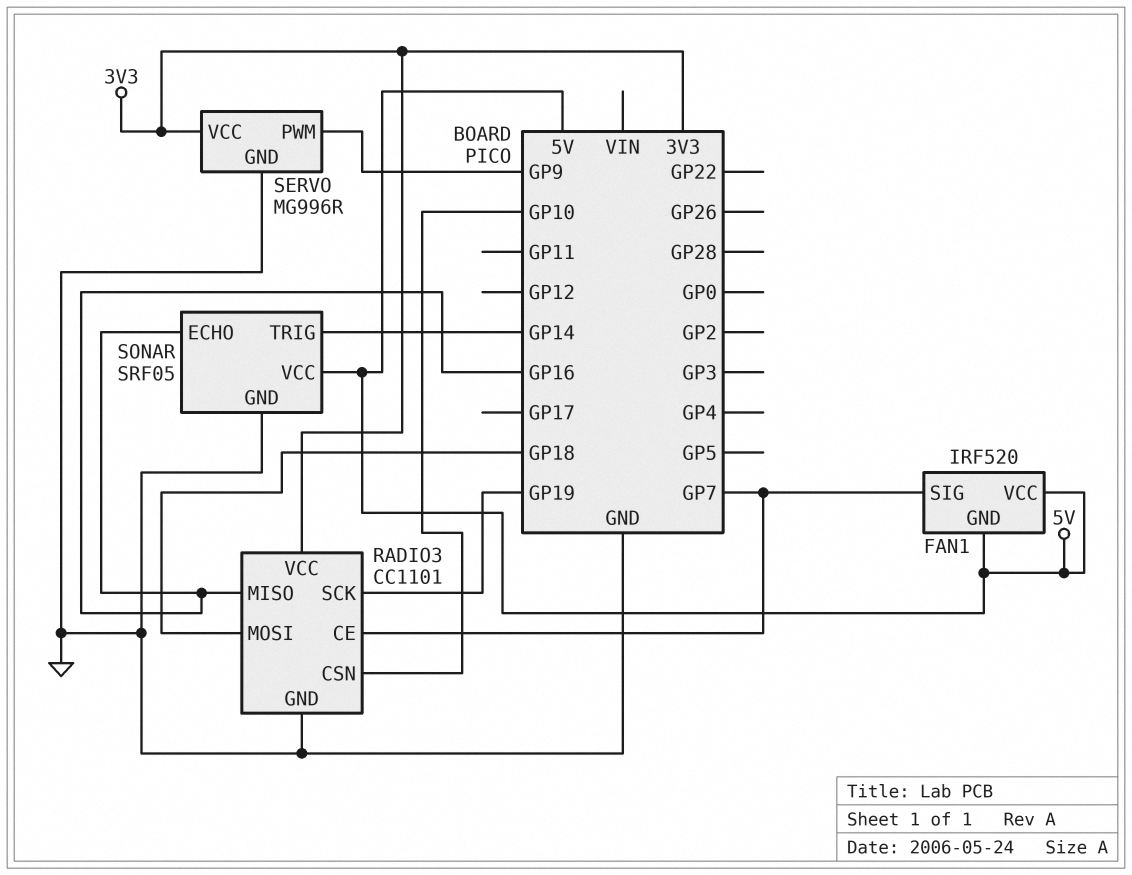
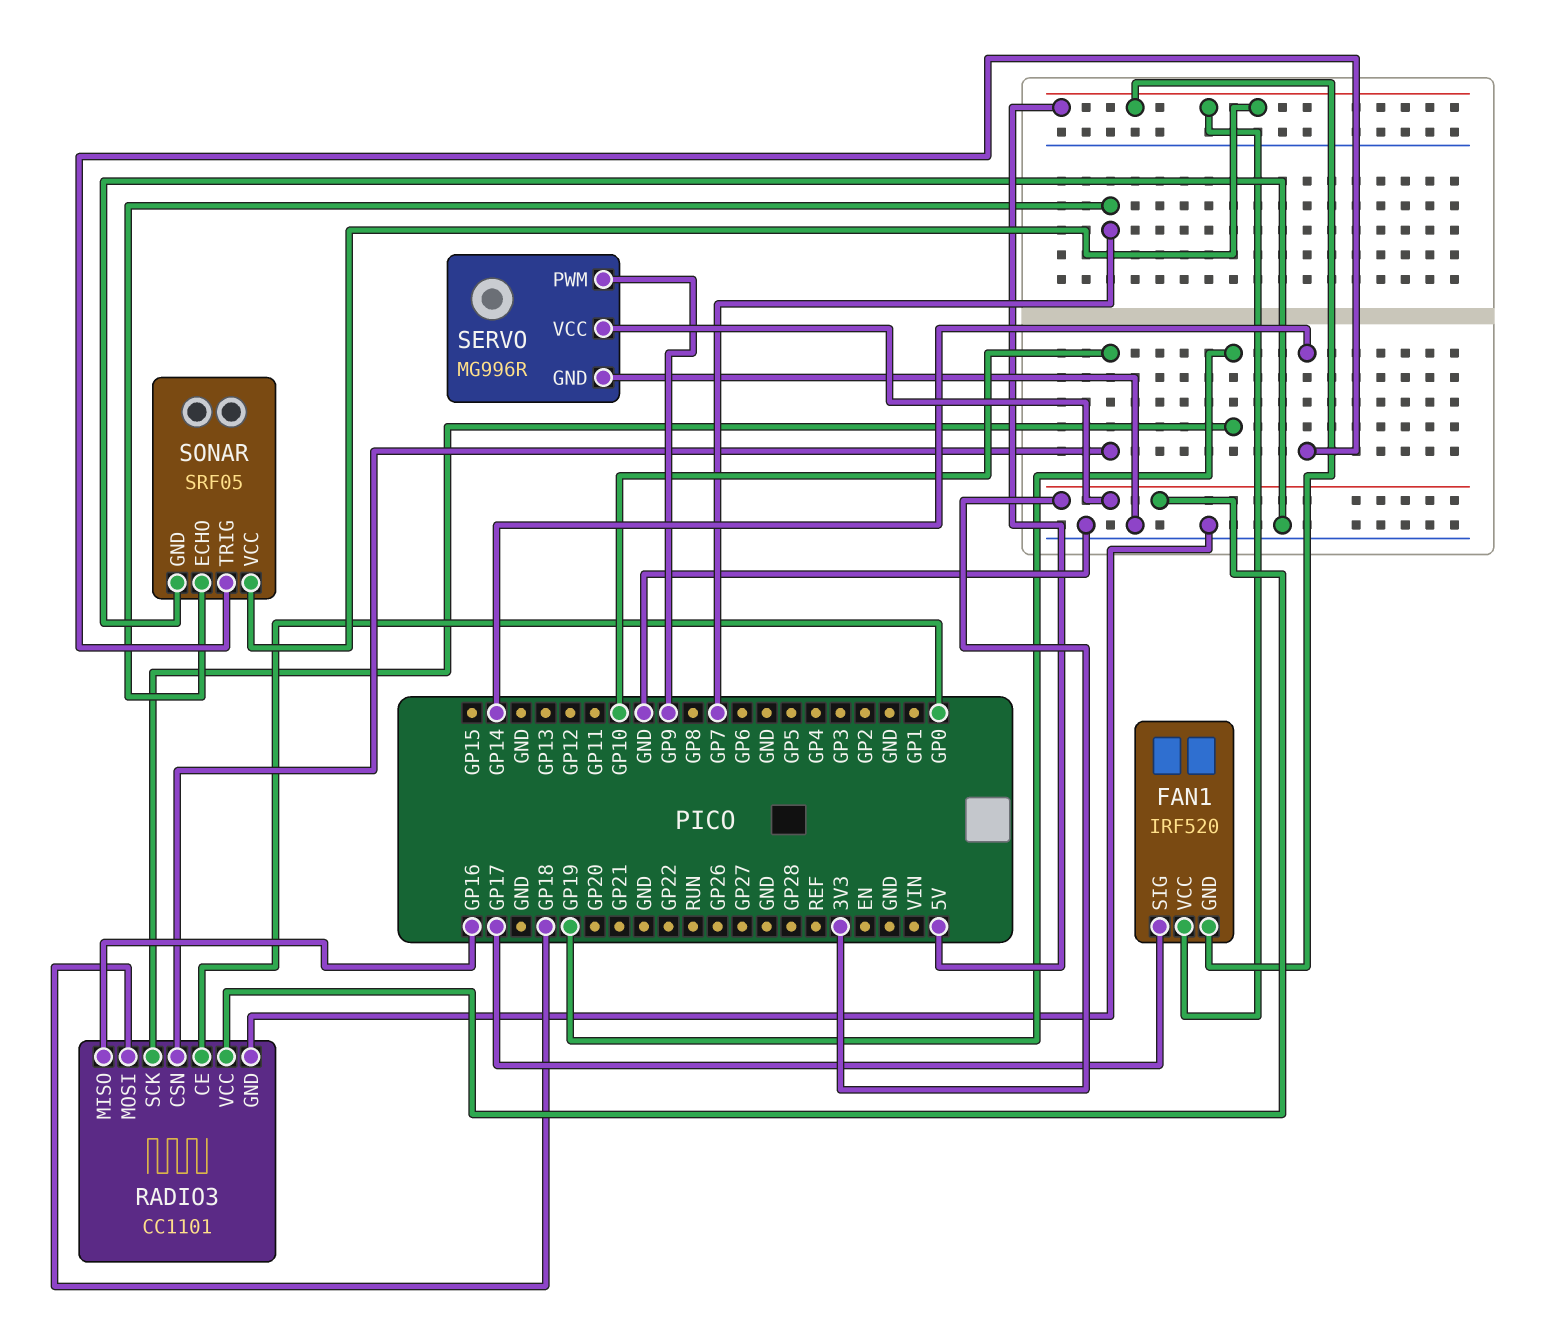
FAN1 pin SIG: GP7 -> GP17
RADIO3 pin CE: GP7 -> GP0
SONAR pin ECHO: GP16 -> GP7

